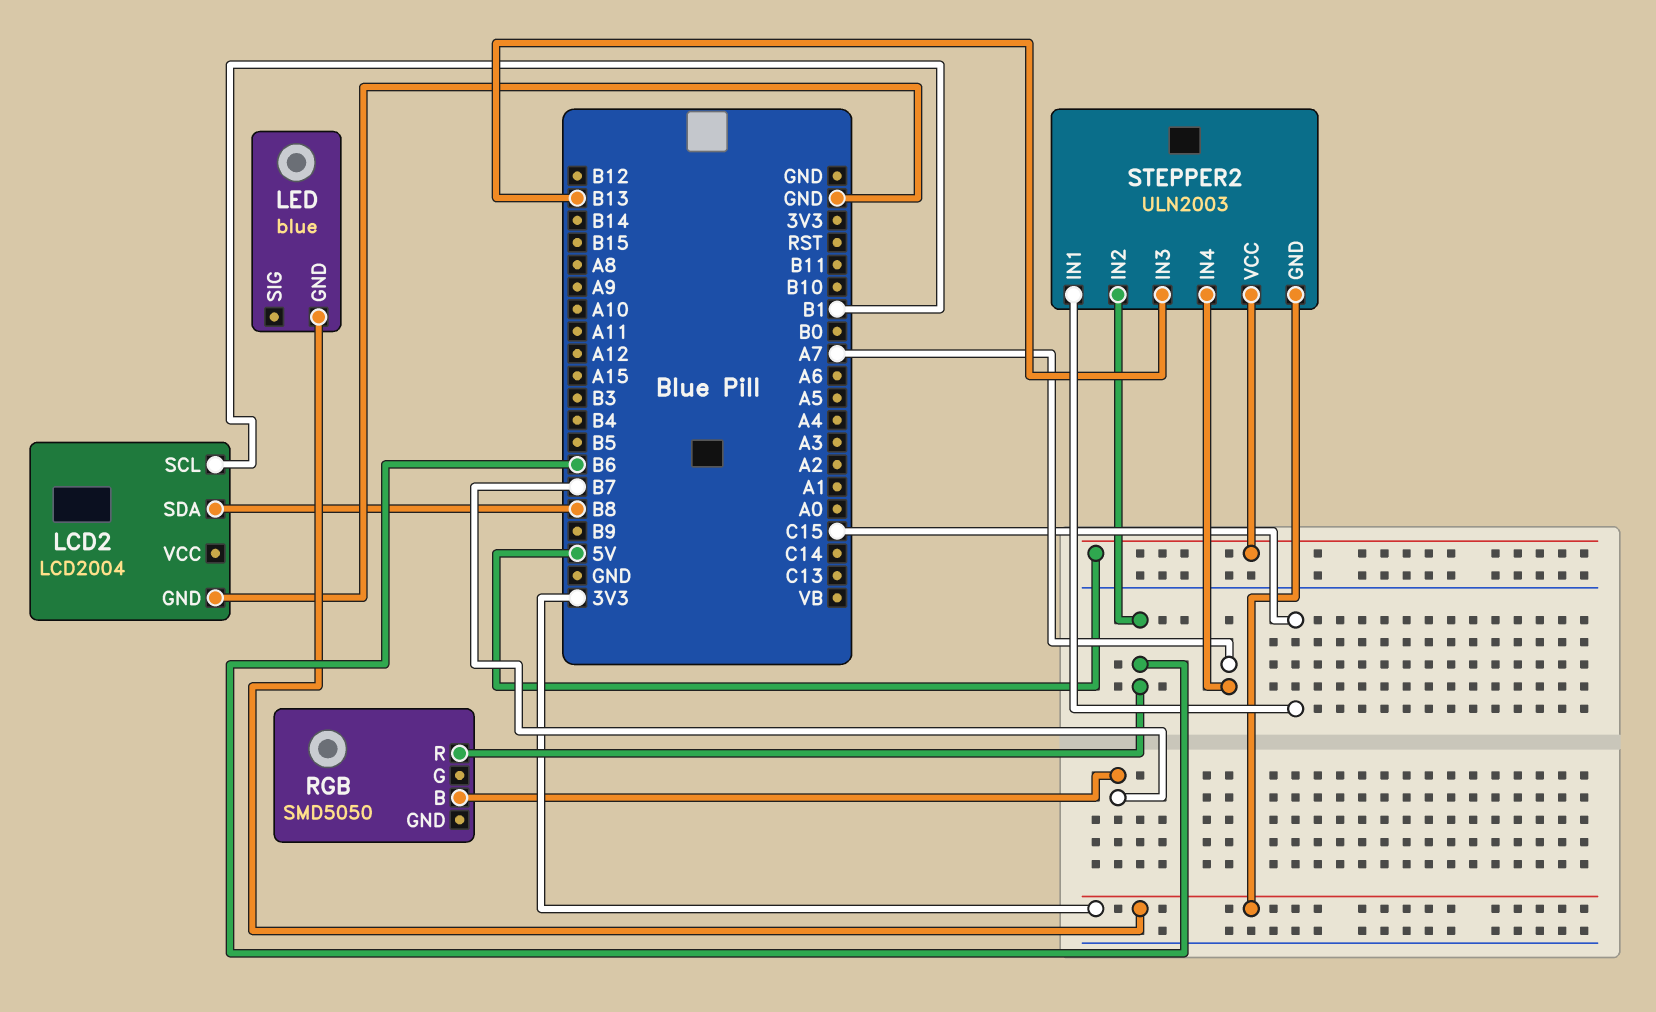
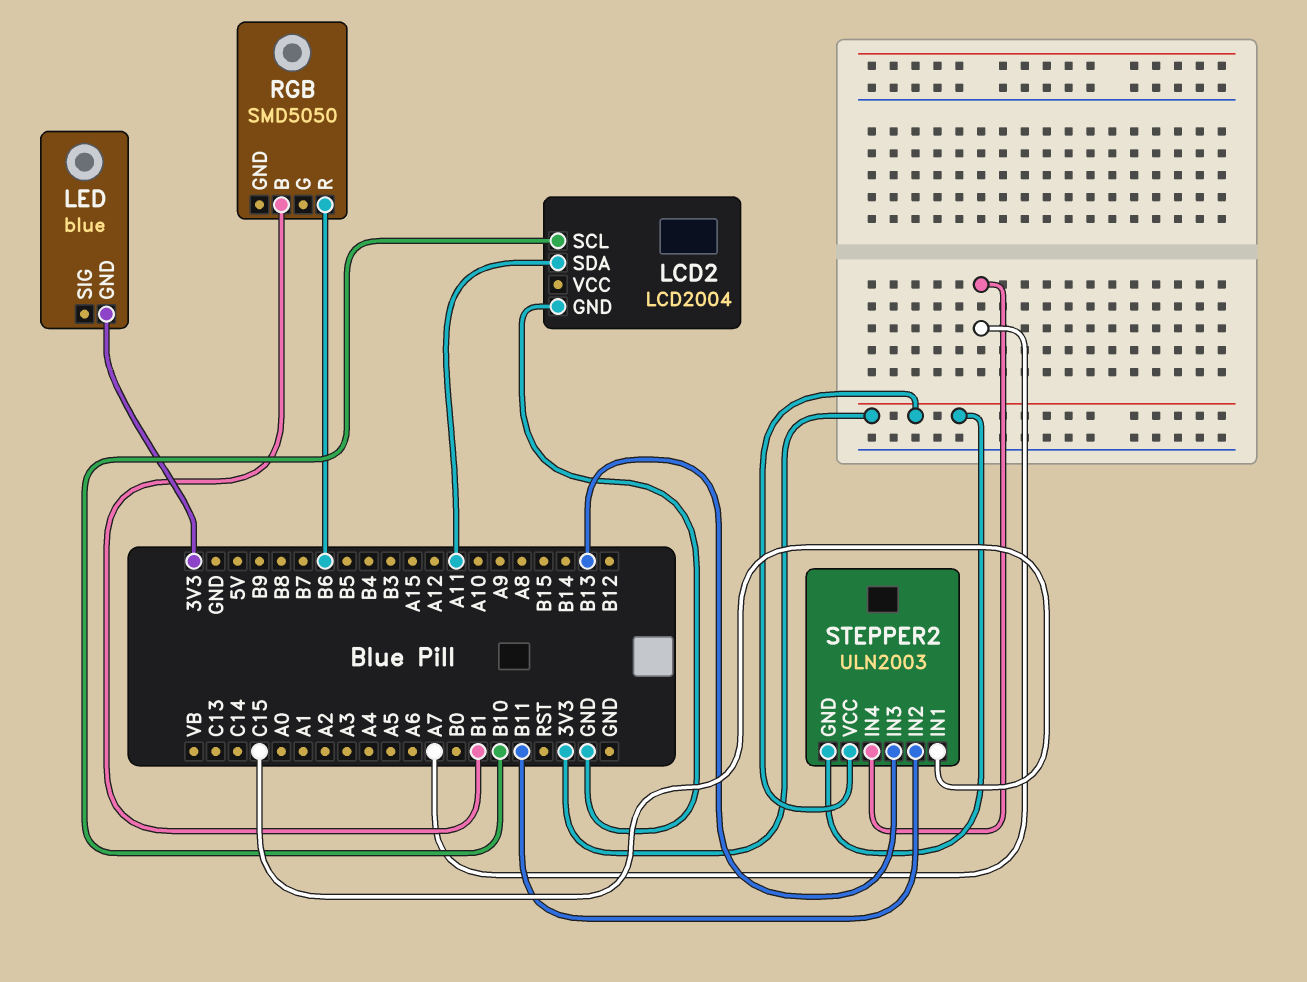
LCD2 pin SCL: B1 -> B10
LCD2 pin SDA: B8 -> A11
RGB pin B: B7 -> B1
STEPPER2 pin IN2: B6 -> B11
STEPPER2 pin VCC: 5V -> 3V3

